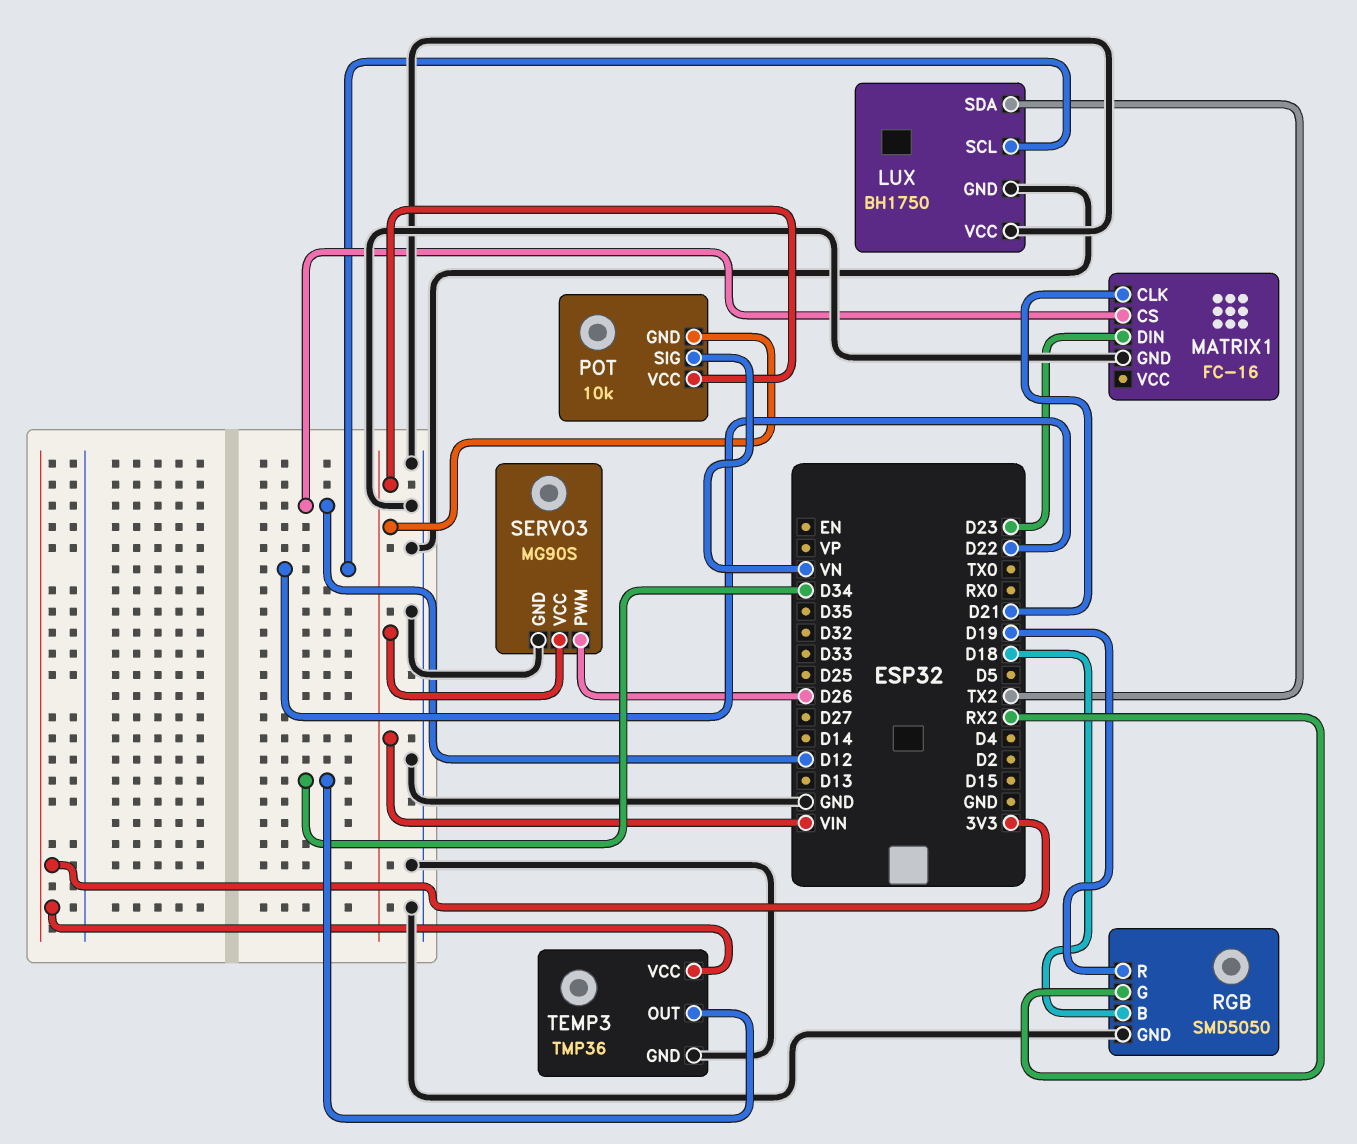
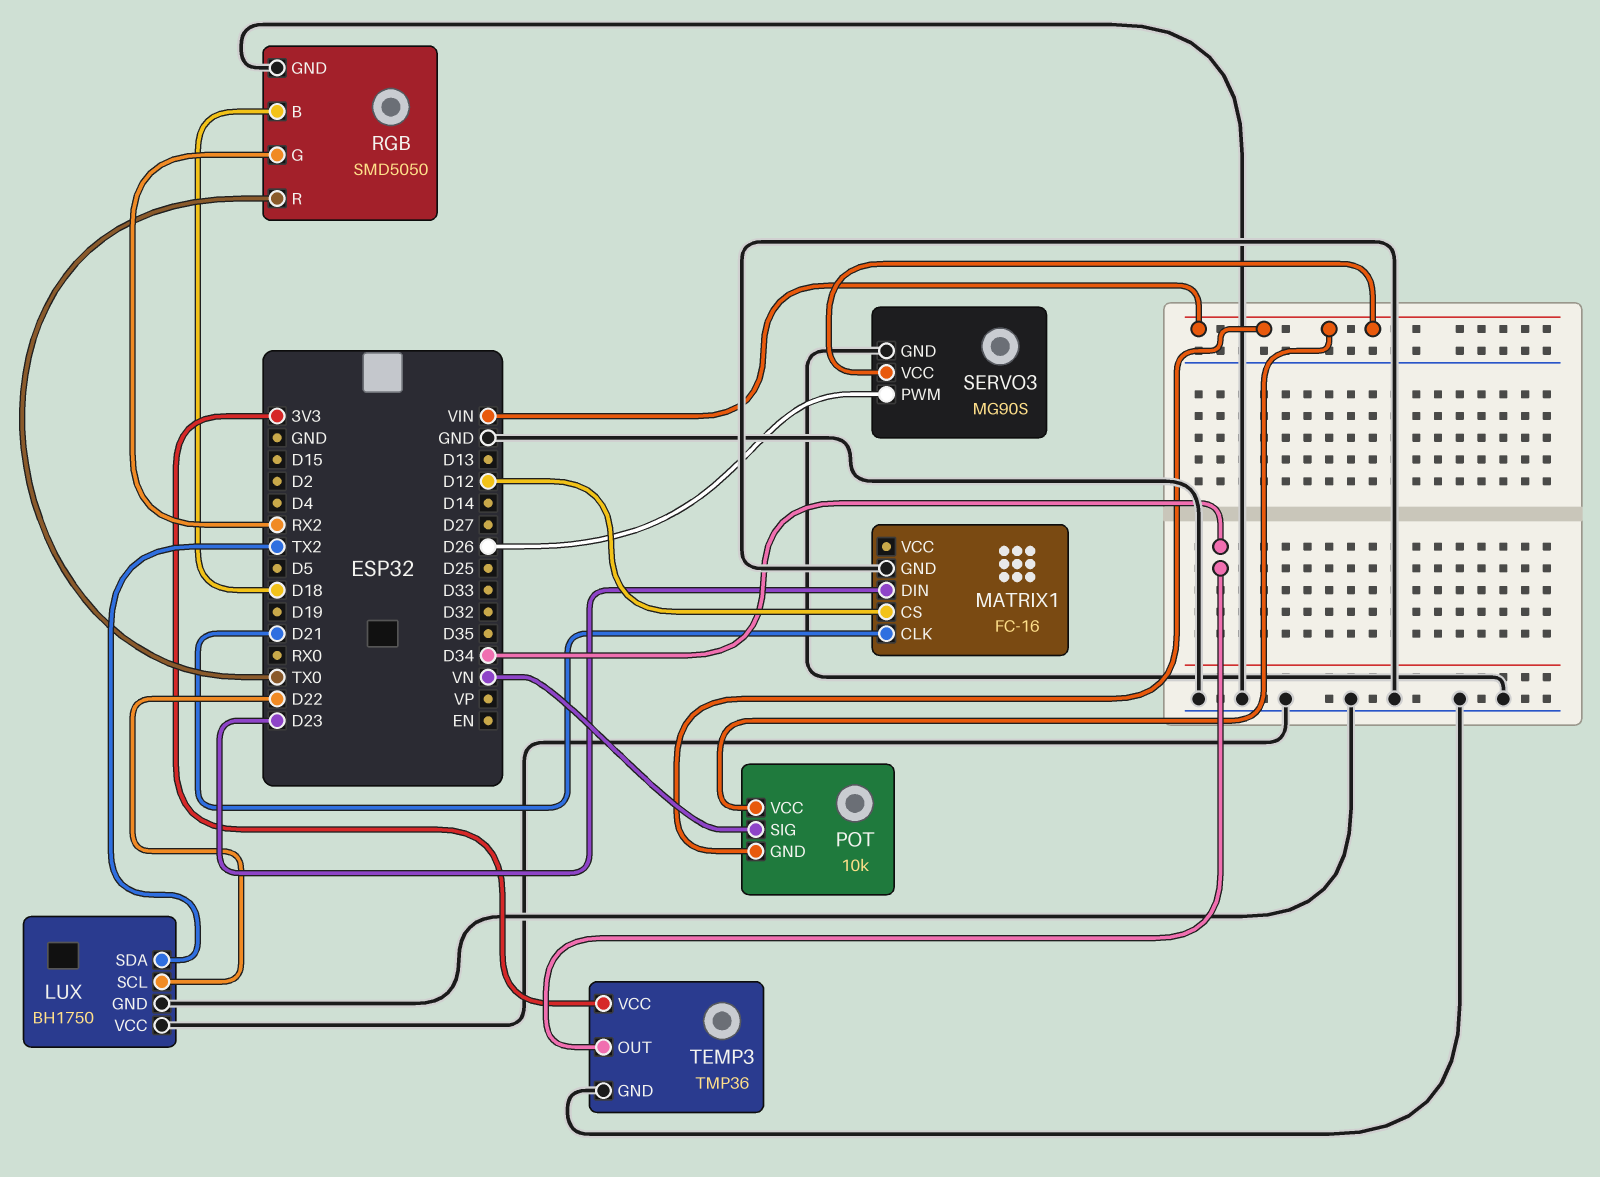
RGB pin R: D19 -> TX0

